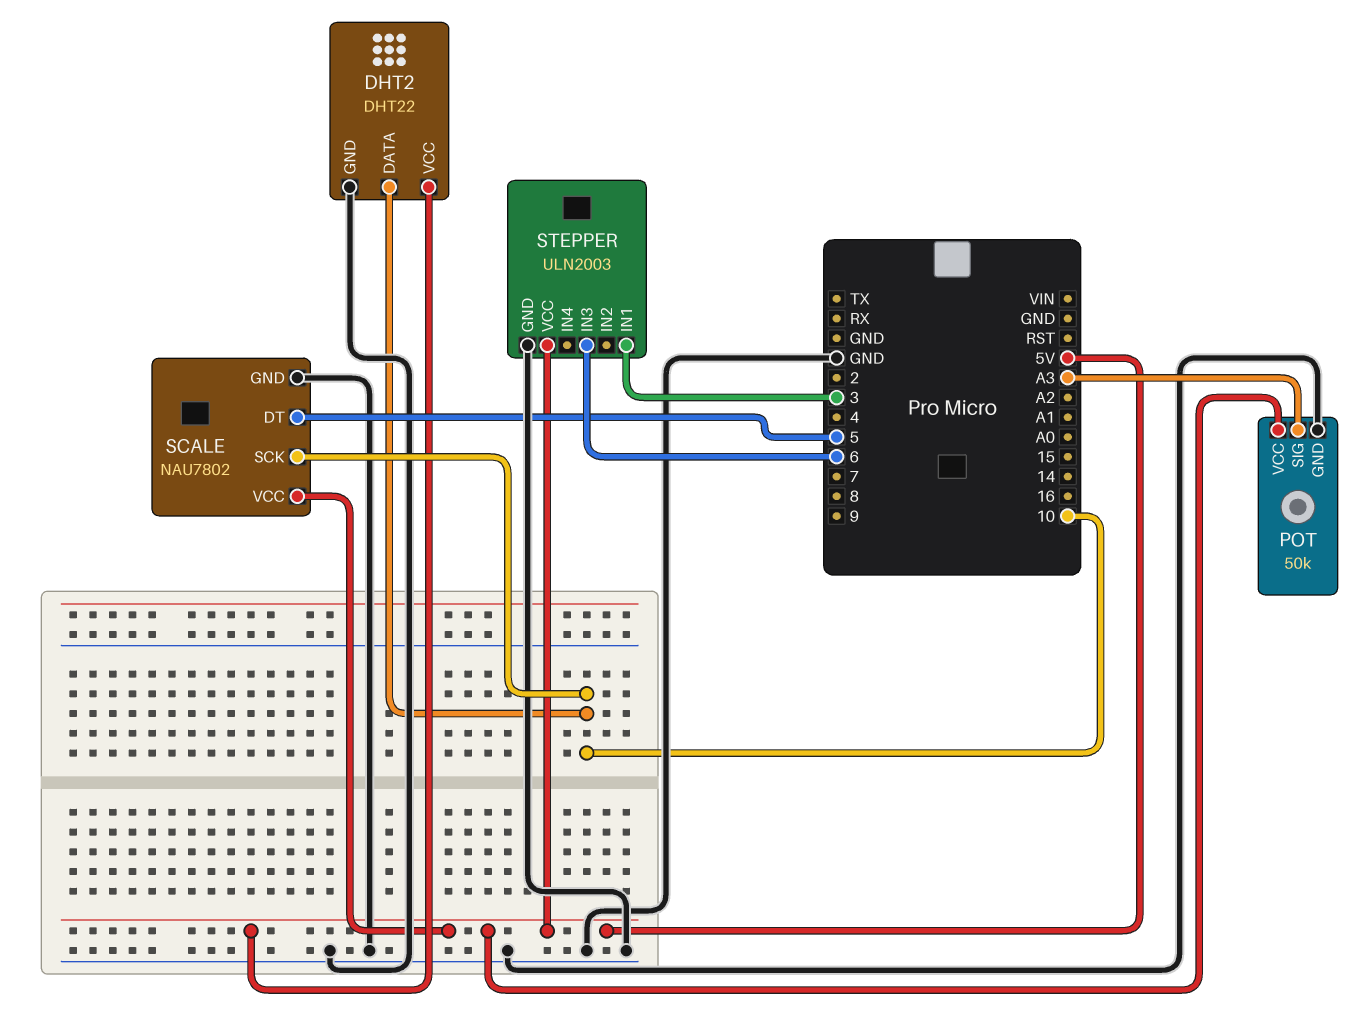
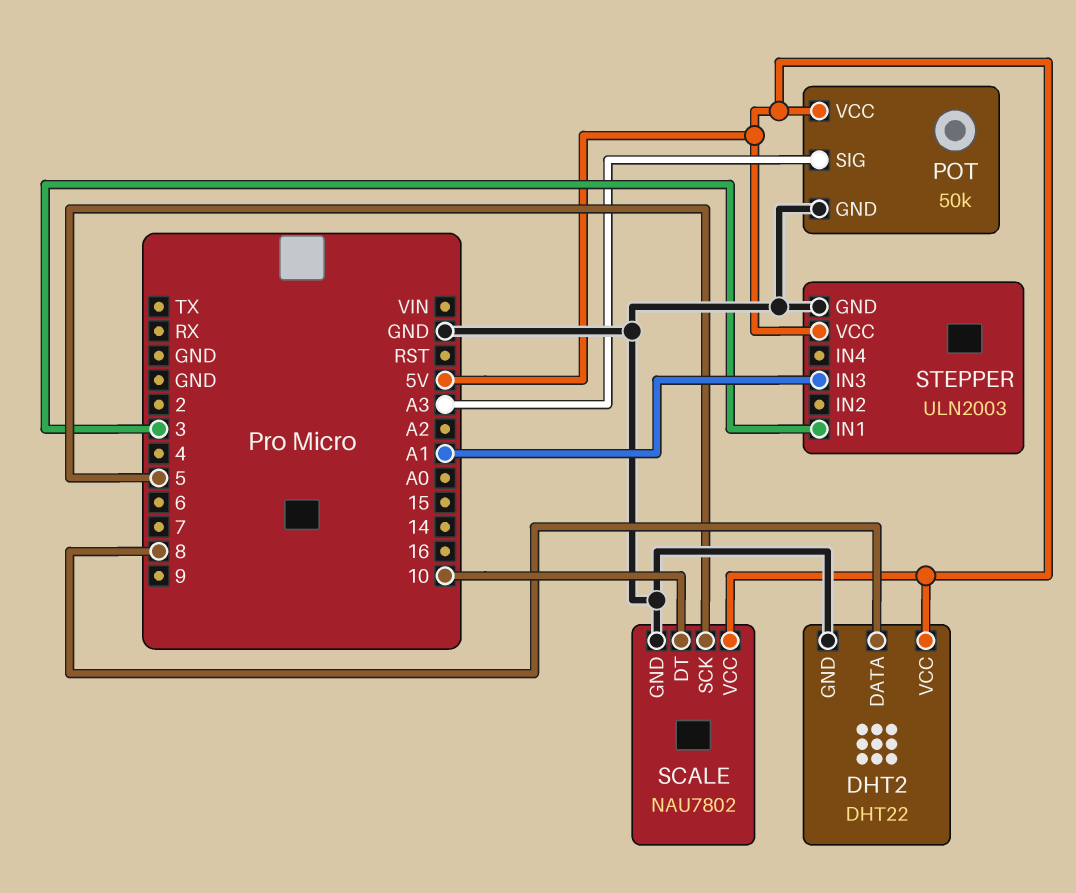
DHT2 pin DATA: 10 -> 8
SCALE pin DT: 5 -> 10
SCALE pin SCK: 10 -> 5
STEPPER pin IN3: 6 -> A1

